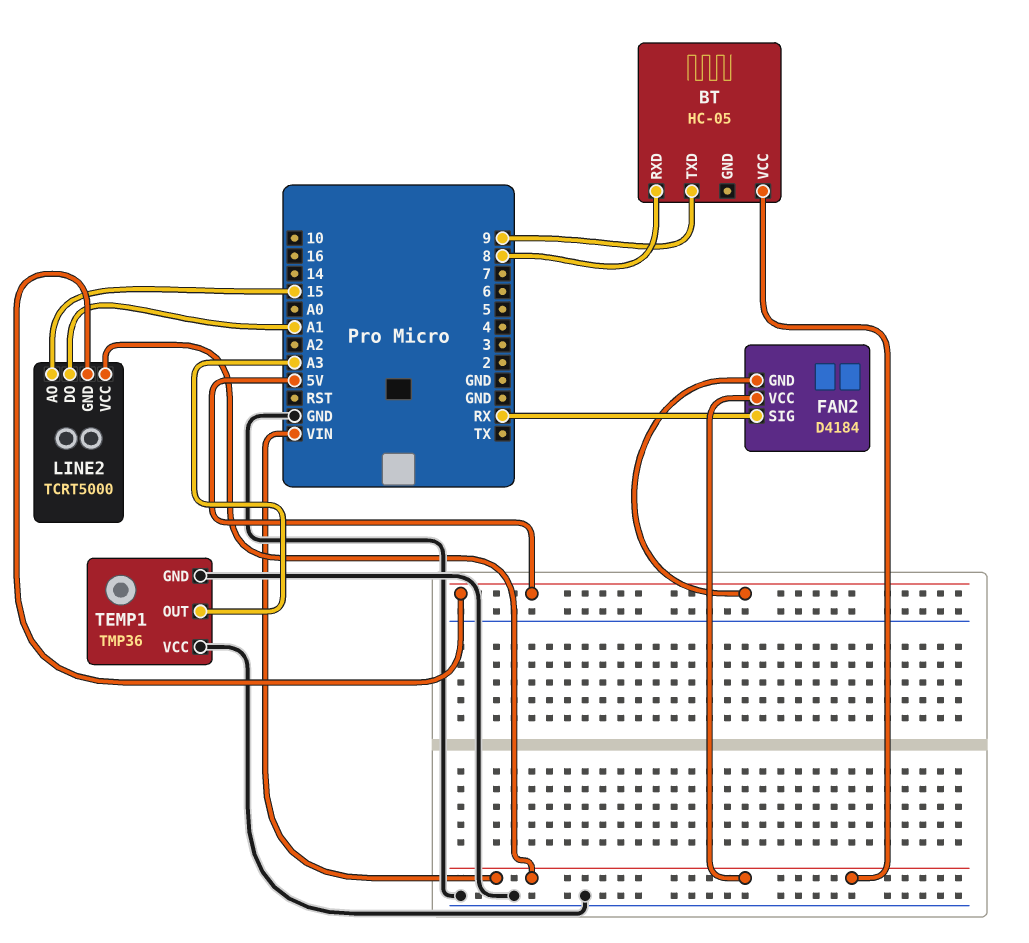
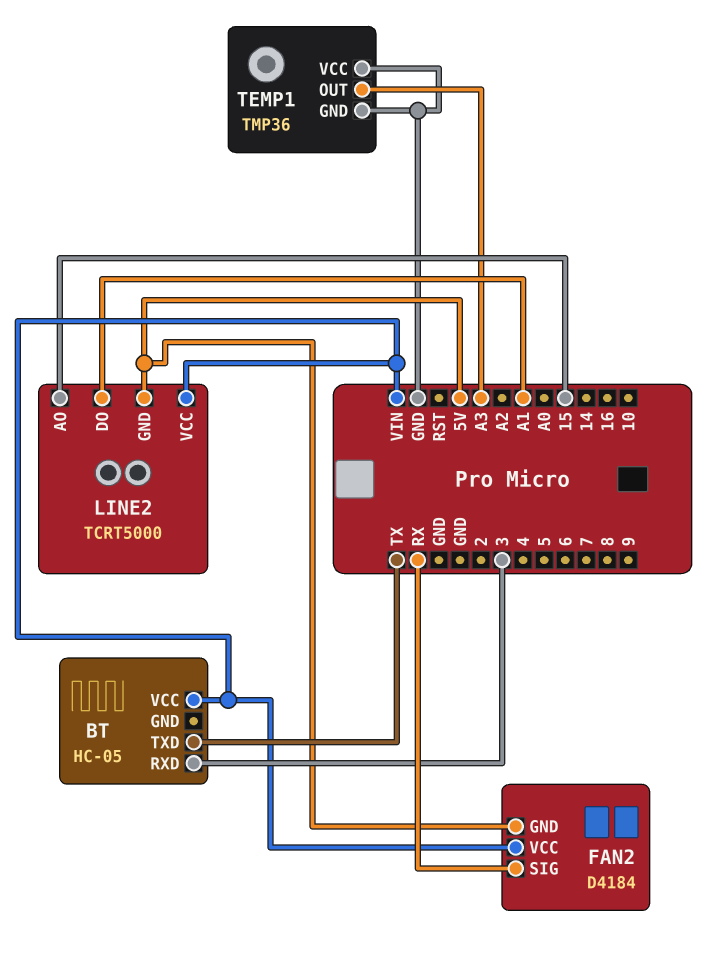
BT pin RXD: 8 -> 3
BT pin TXD: 9 -> TX

